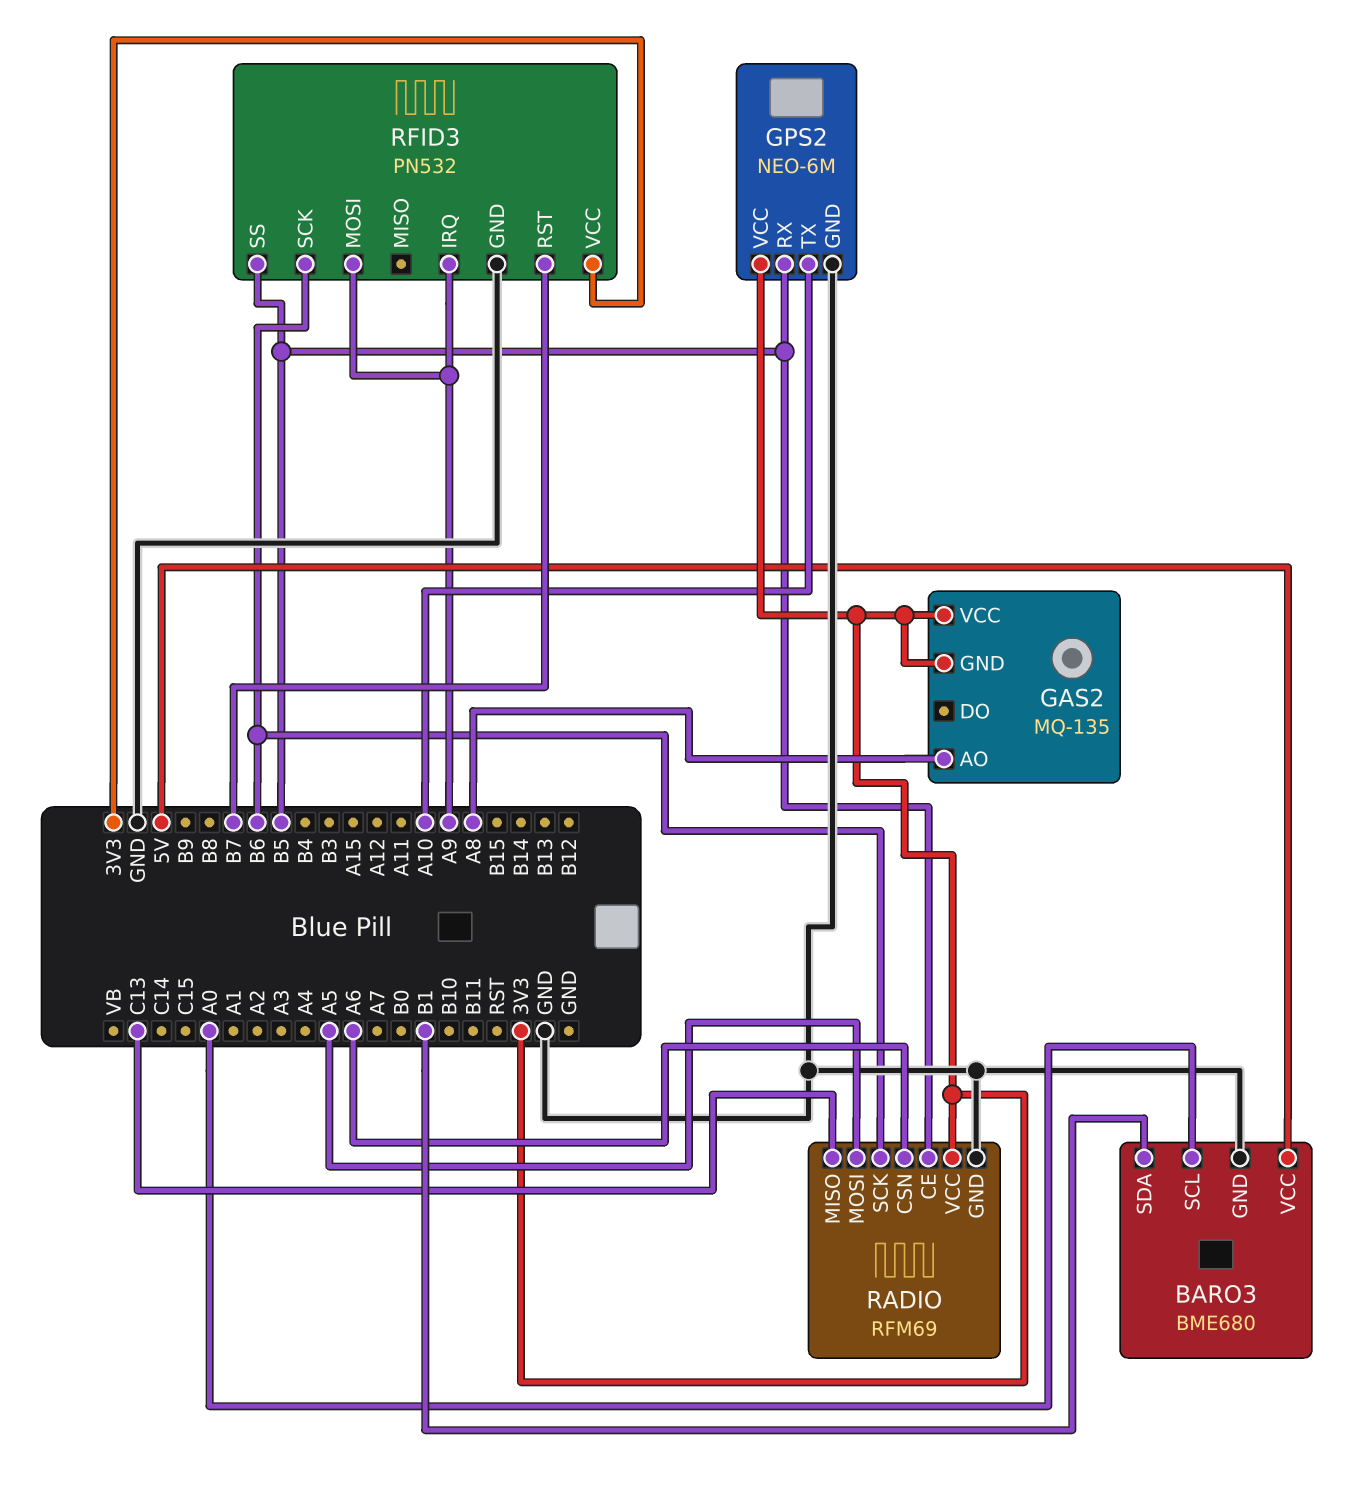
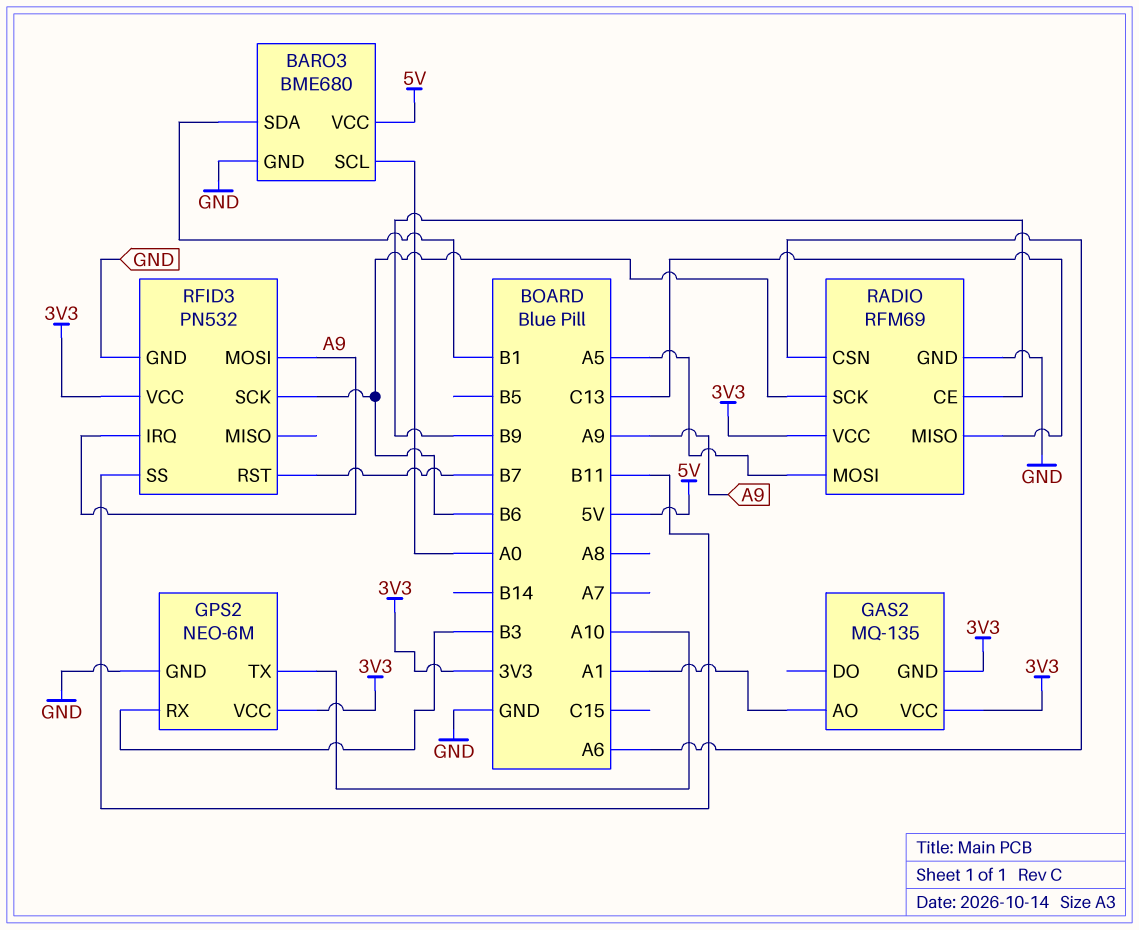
GAS2 pin AO: A8 -> A1
GPS2 pin RX: B5 -> B3
RADIO pin CE: B5 -> B9
RFID3 pin SS: B5 -> B11

